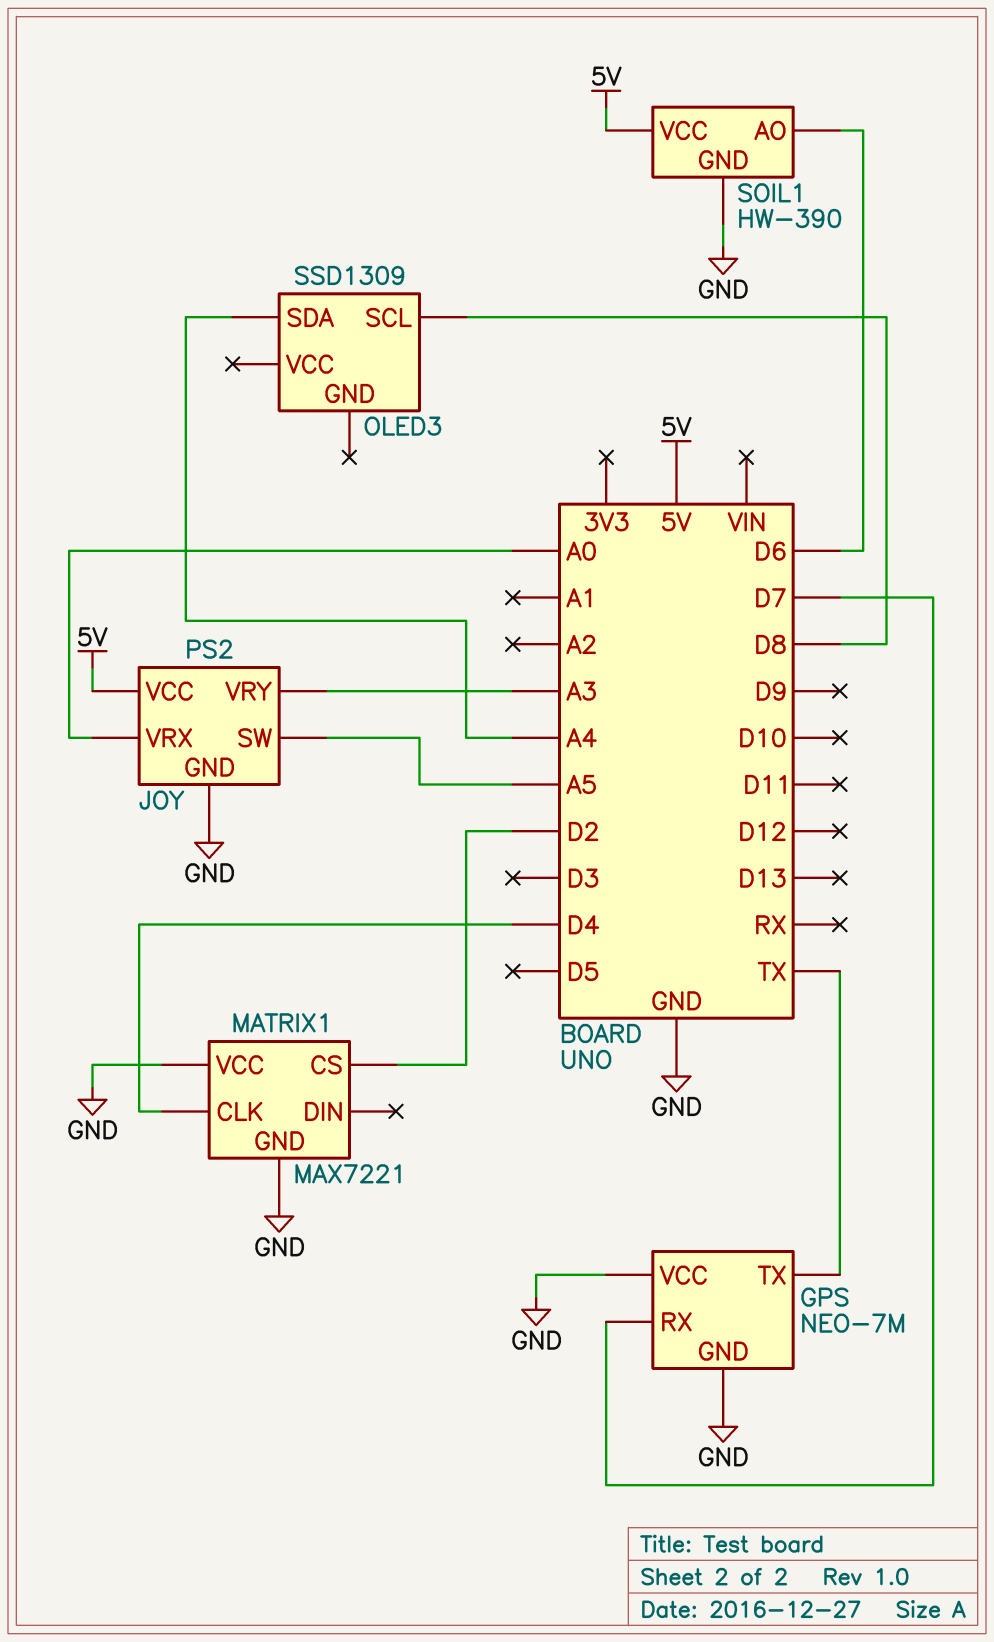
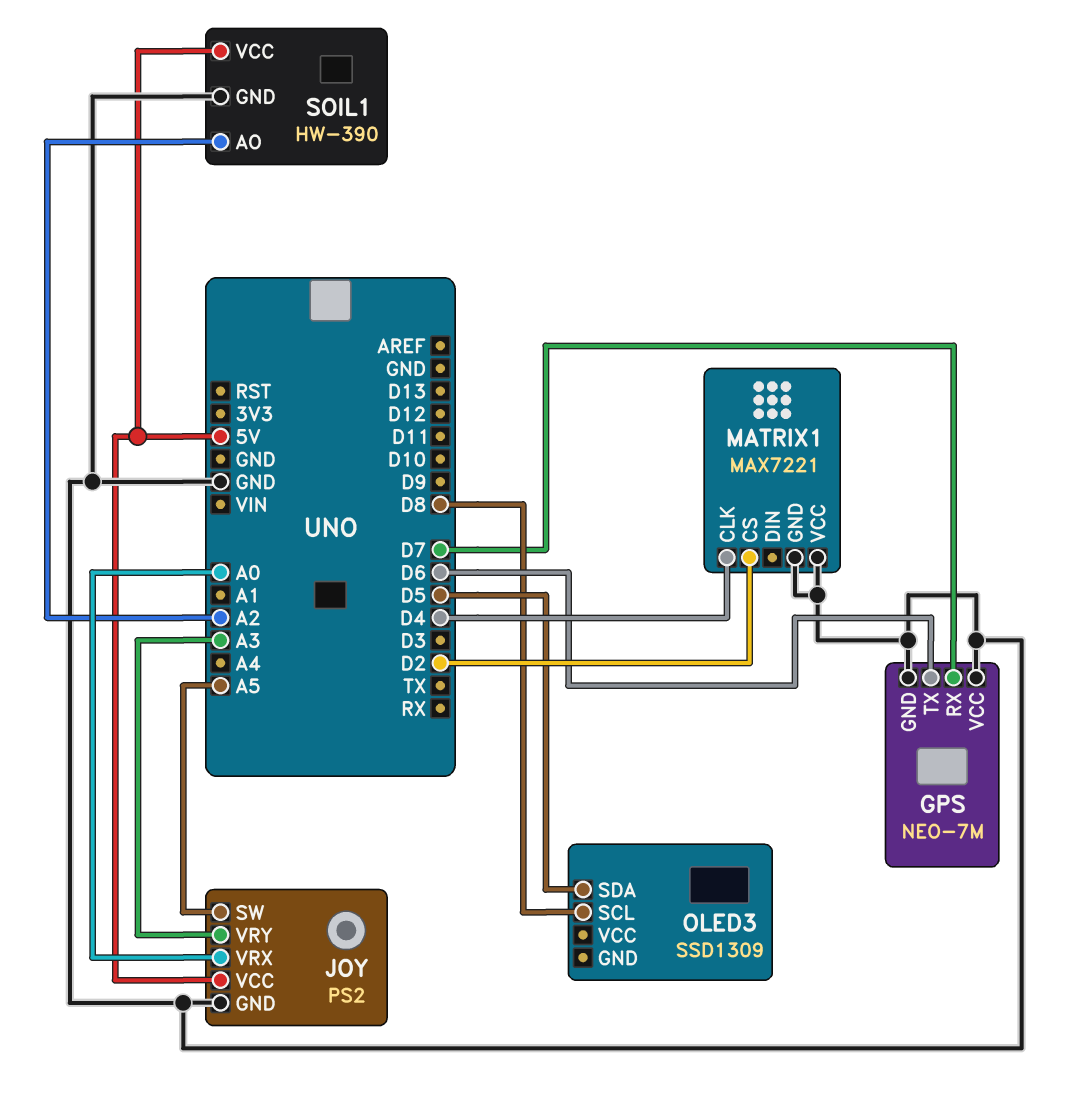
GPS pin TX: TX -> D6
OLED3 pin SDA: A4 -> D5
SOIL1 pin AO: D6 -> A2

